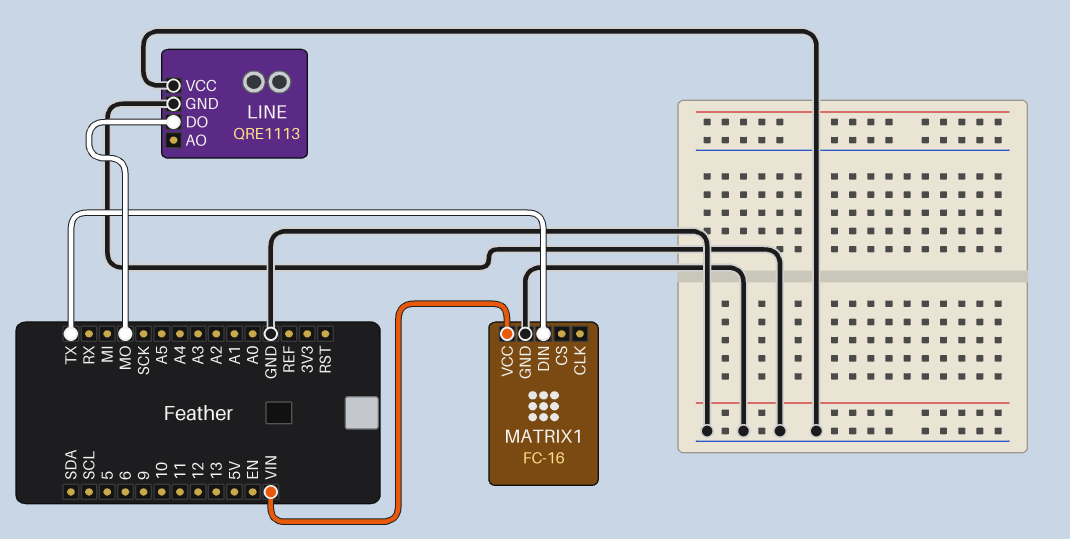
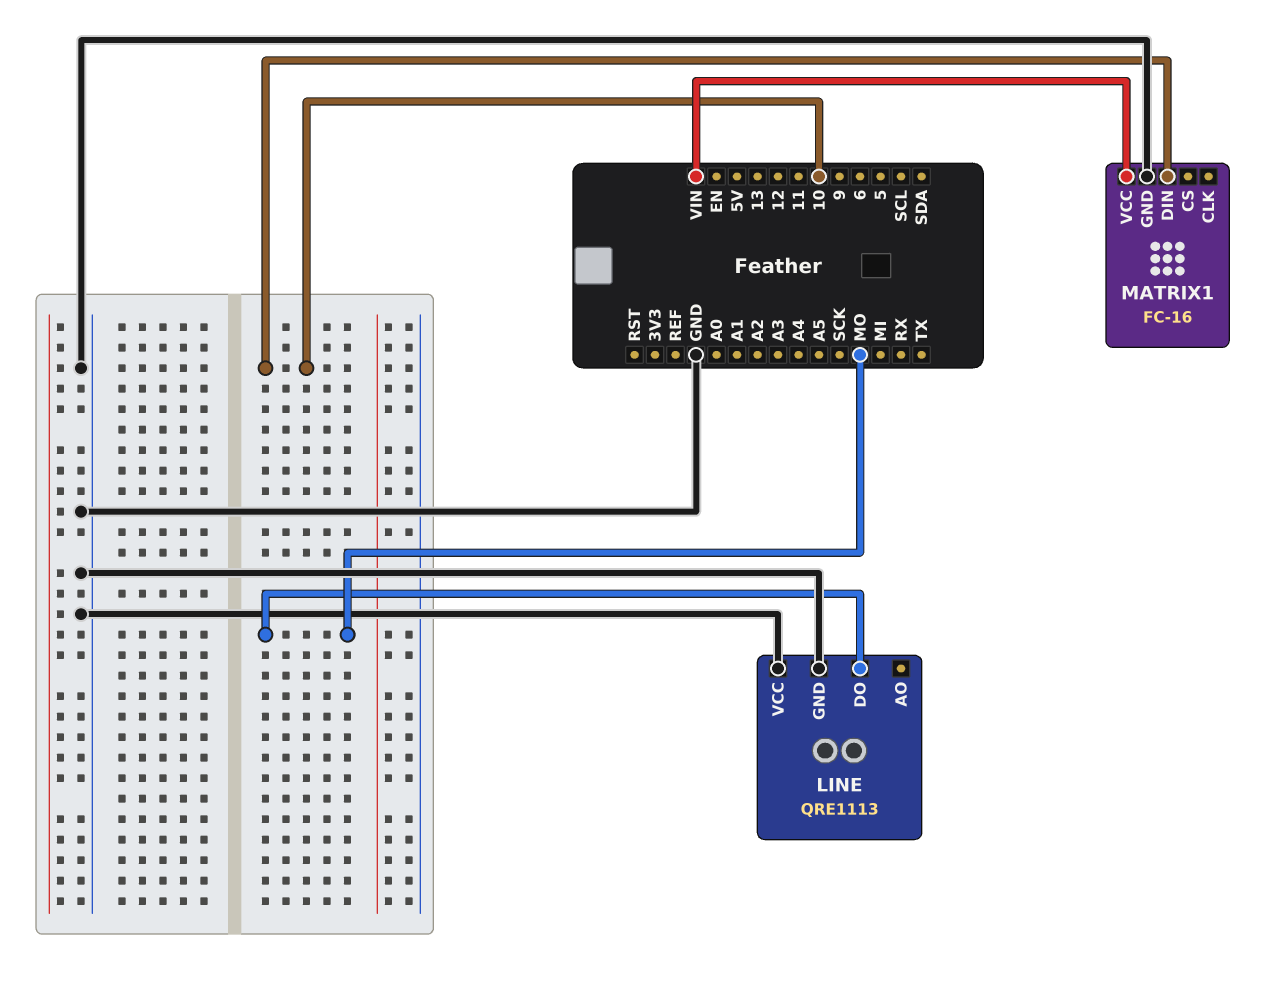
MATRIX1 pin DIN: TX -> 10

